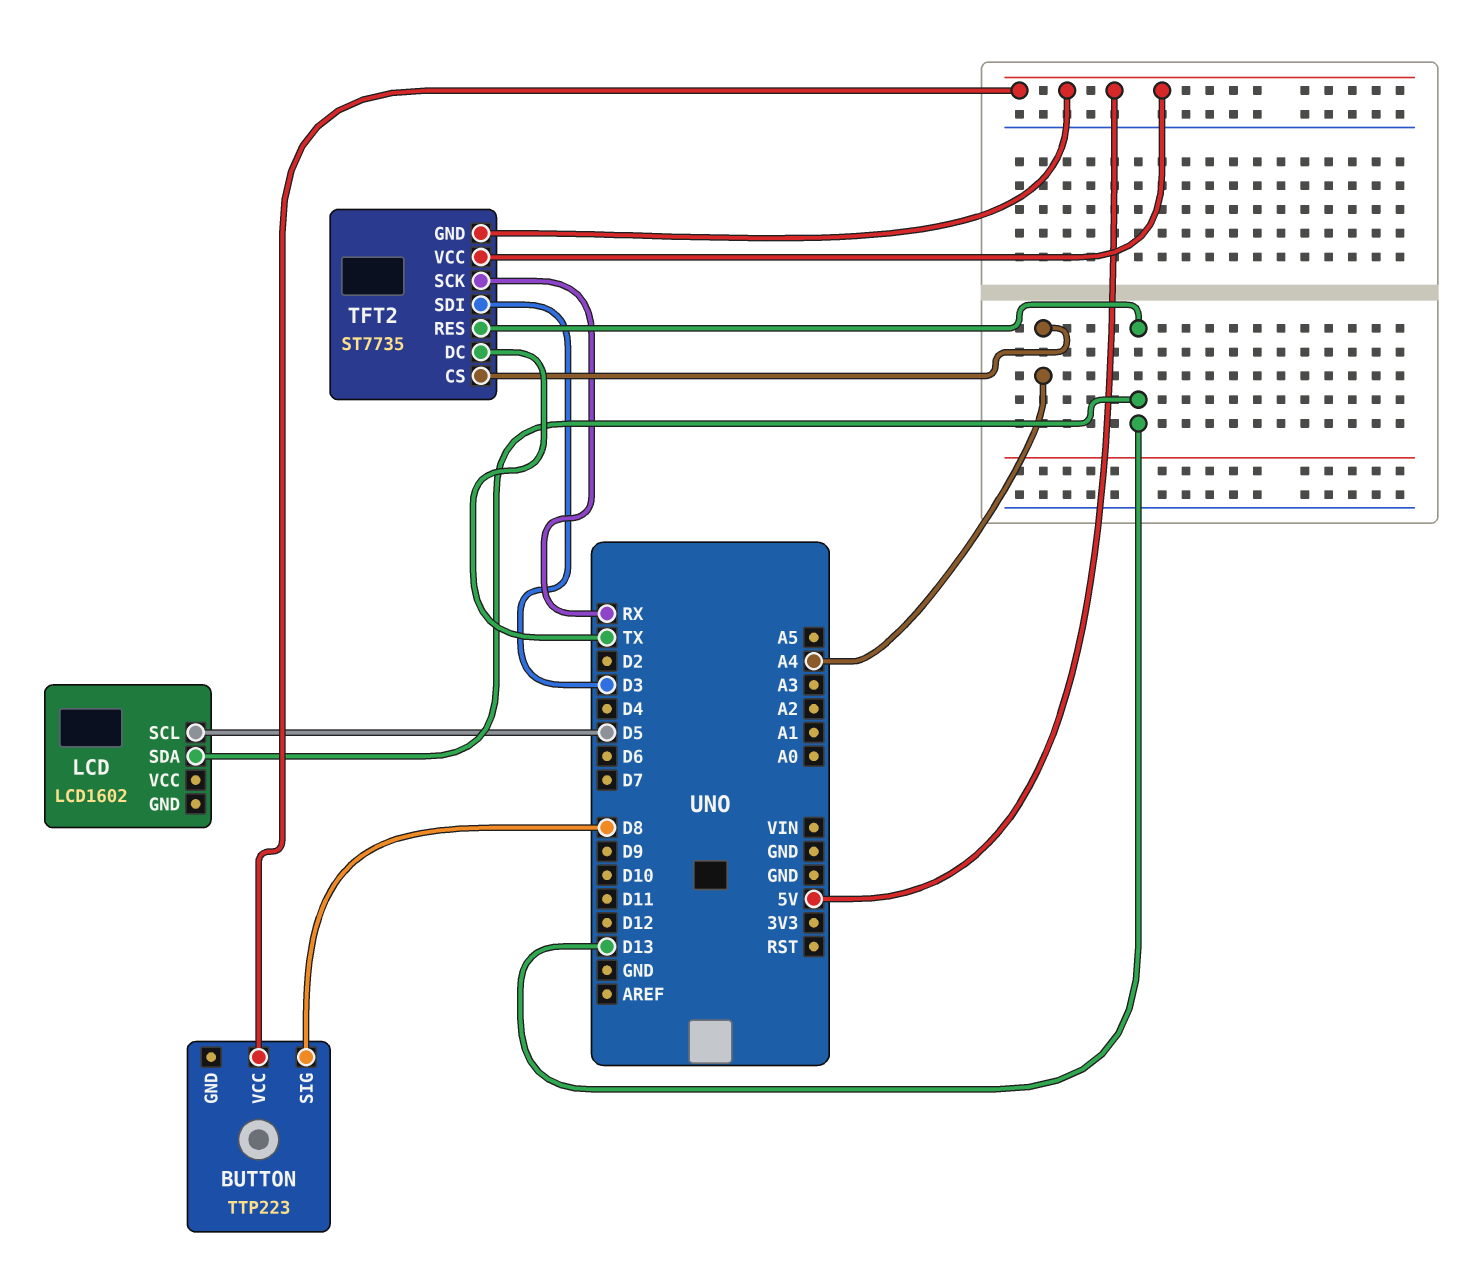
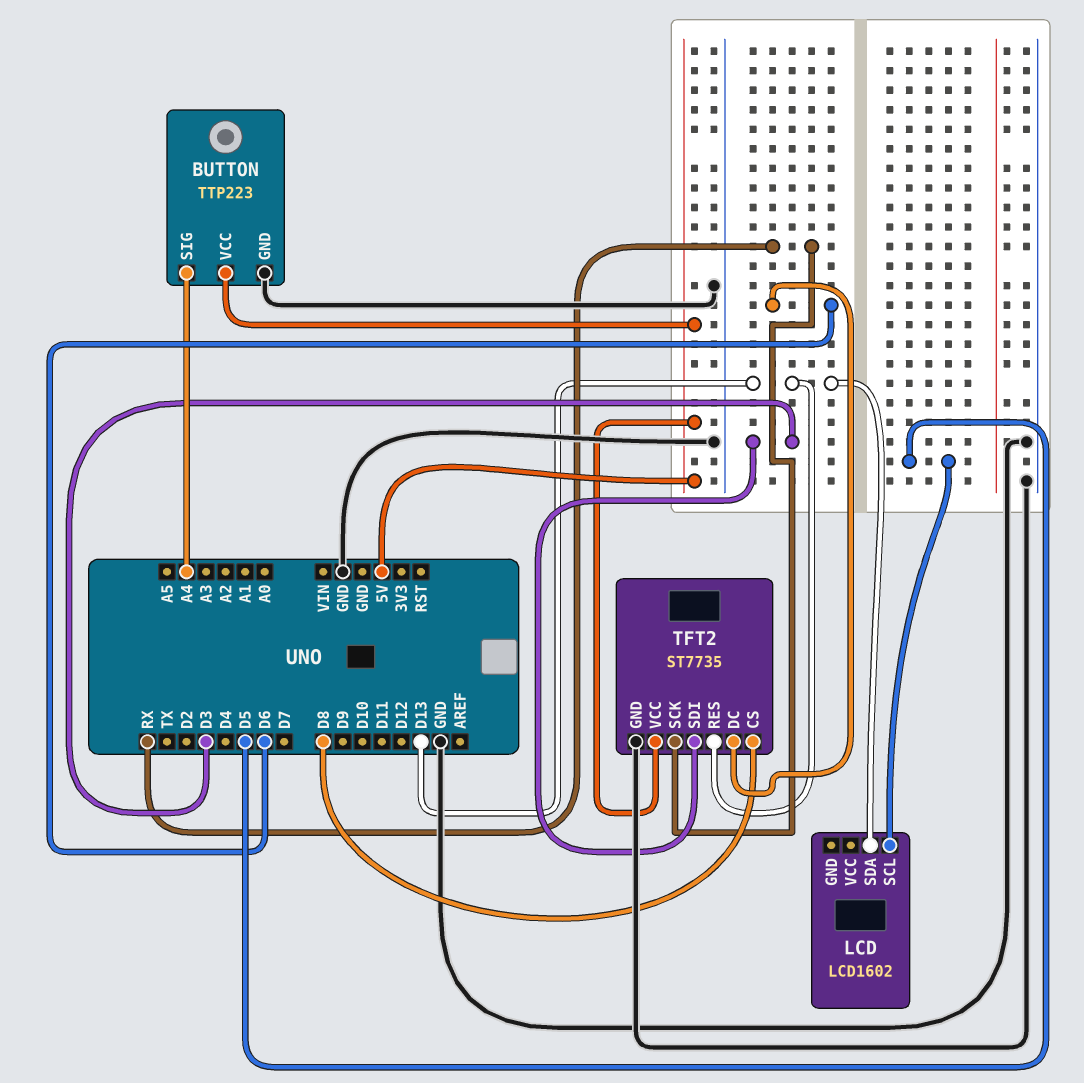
BUTTON pin GND: none -> GND
BUTTON pin SIG: D8 -> A4
TFT2 pin CS: A4 -> D8
TFT2 pin DC: TX -> D6
TFT2 pin GND: 5V -> GND

